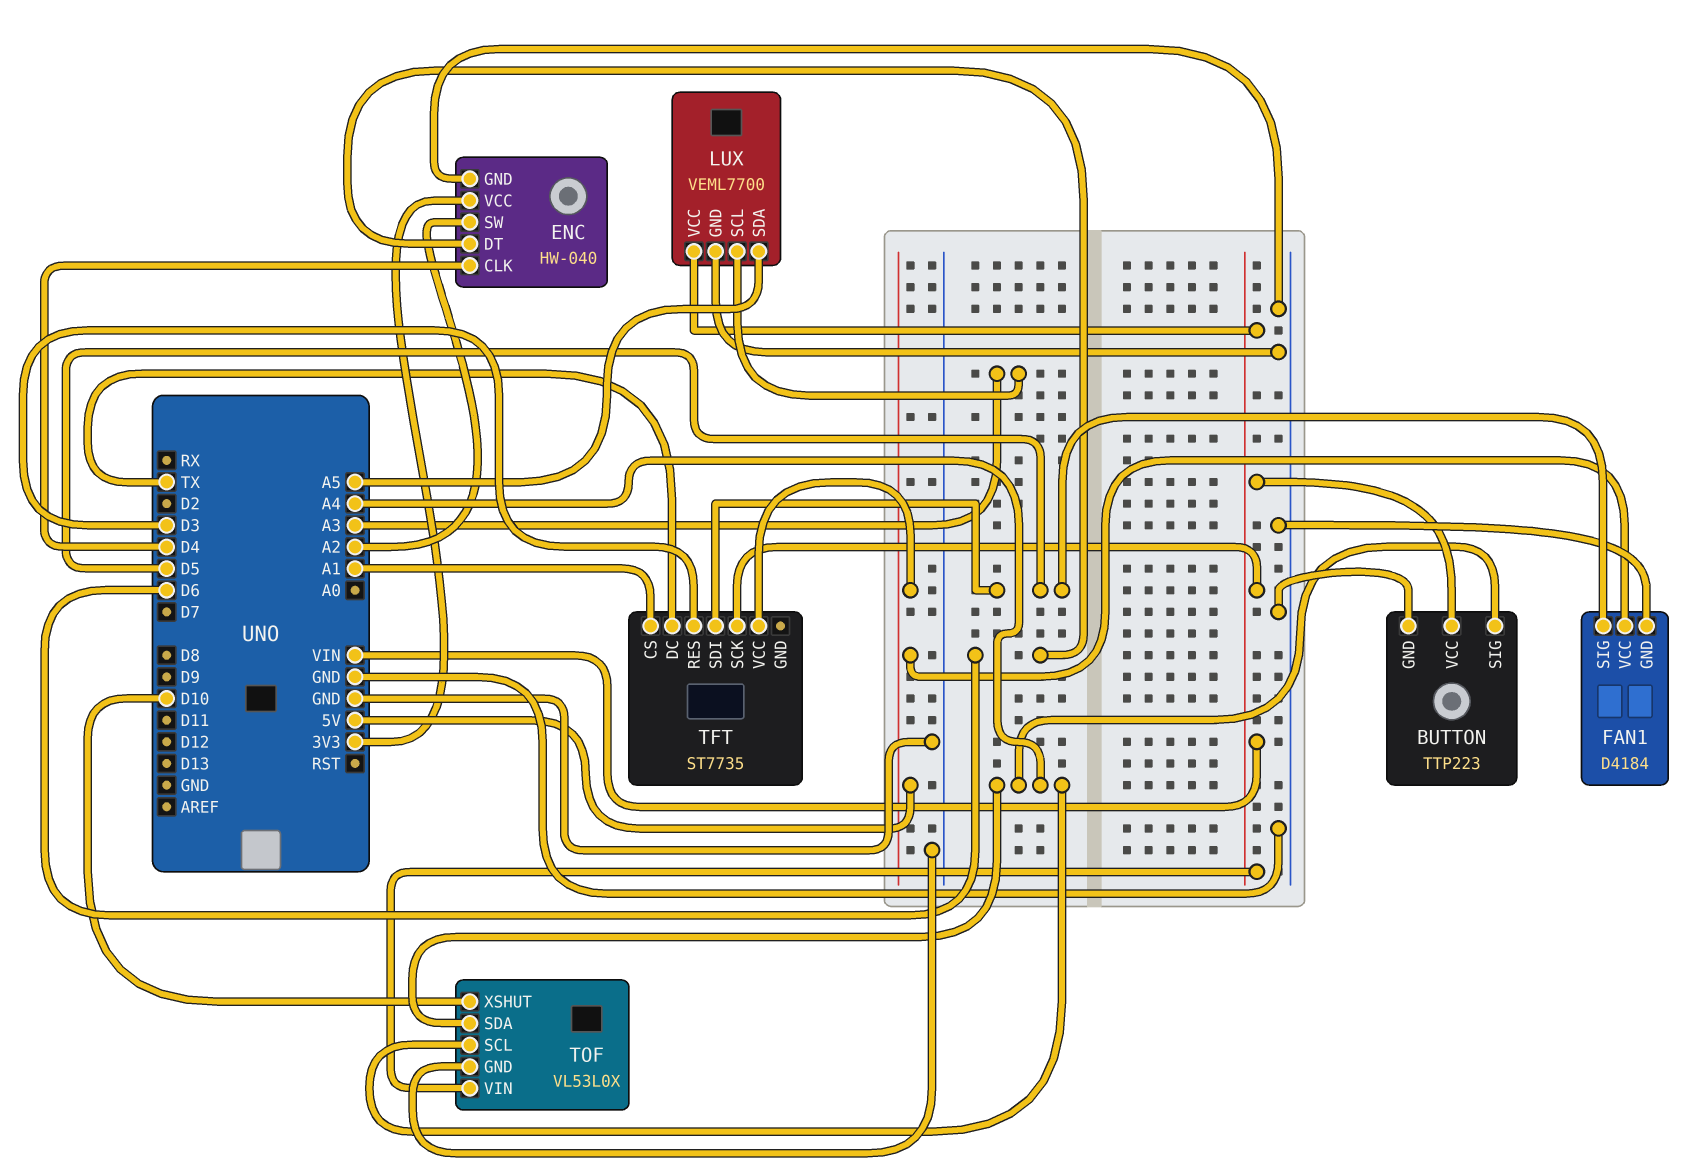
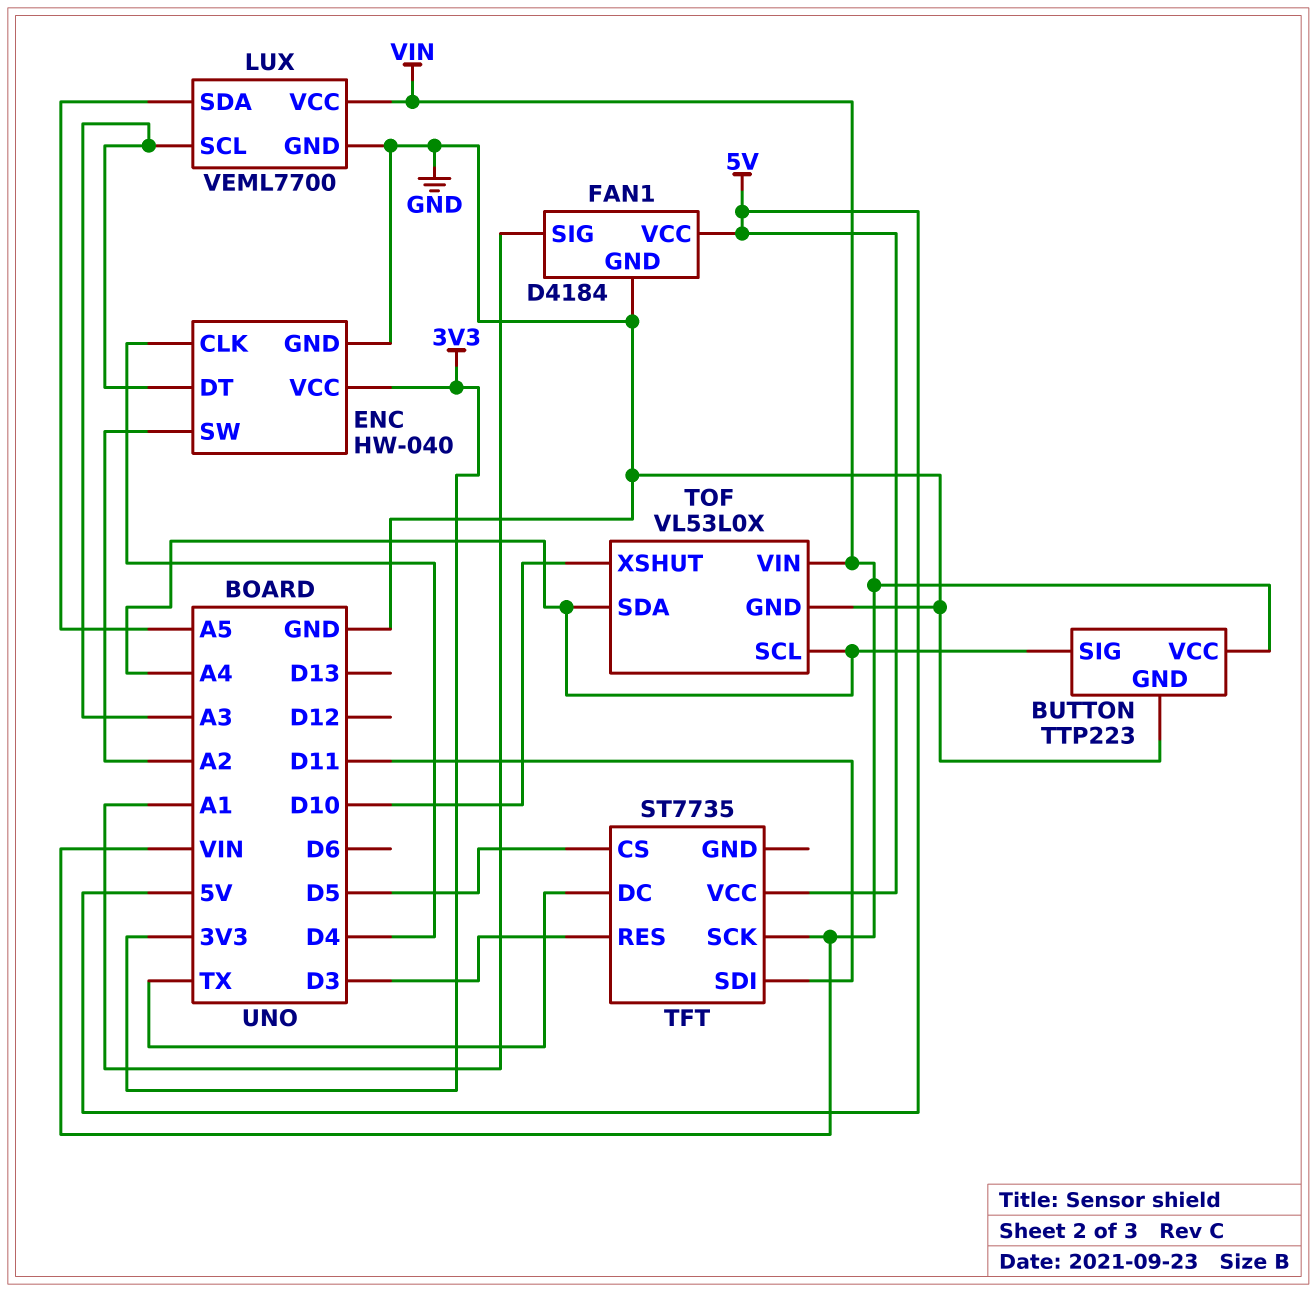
ENC pin DT: D6 -> A3
FAN1 pin SIG: D5 -> A1
TFT pin CS: A1 -> D5
TFT pin SDI: D5 -> D11

